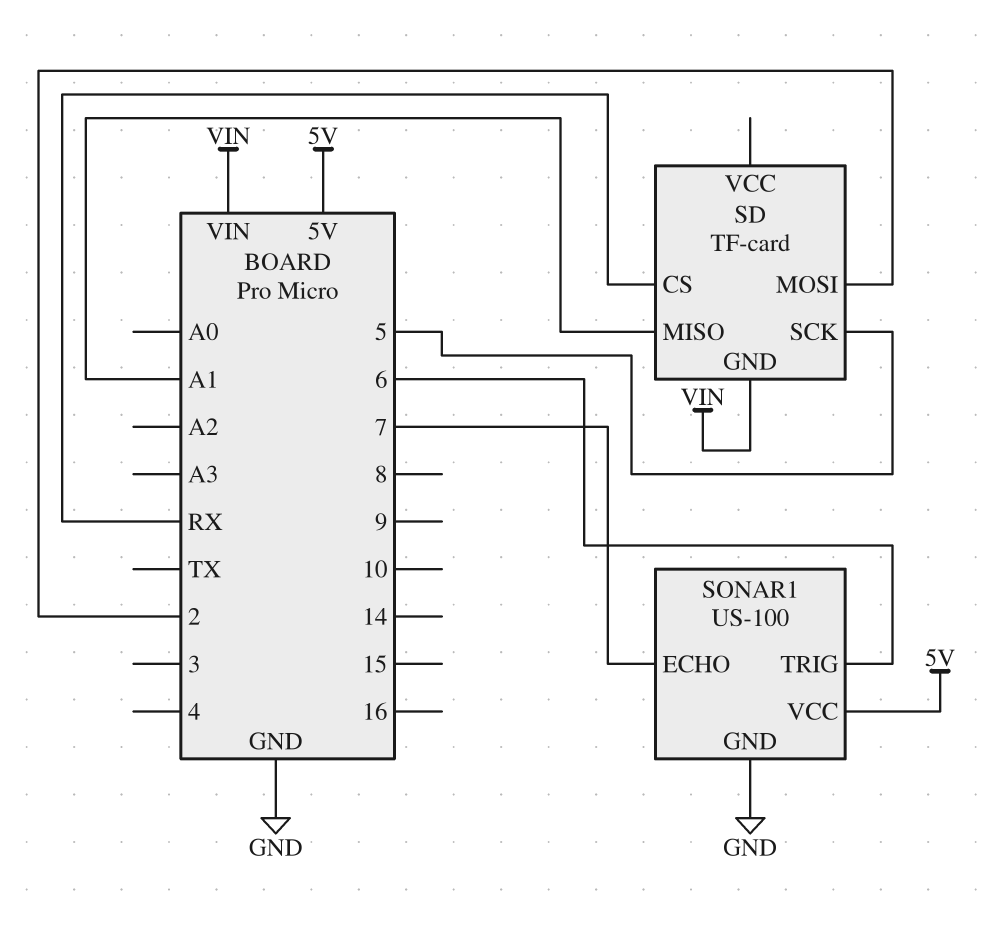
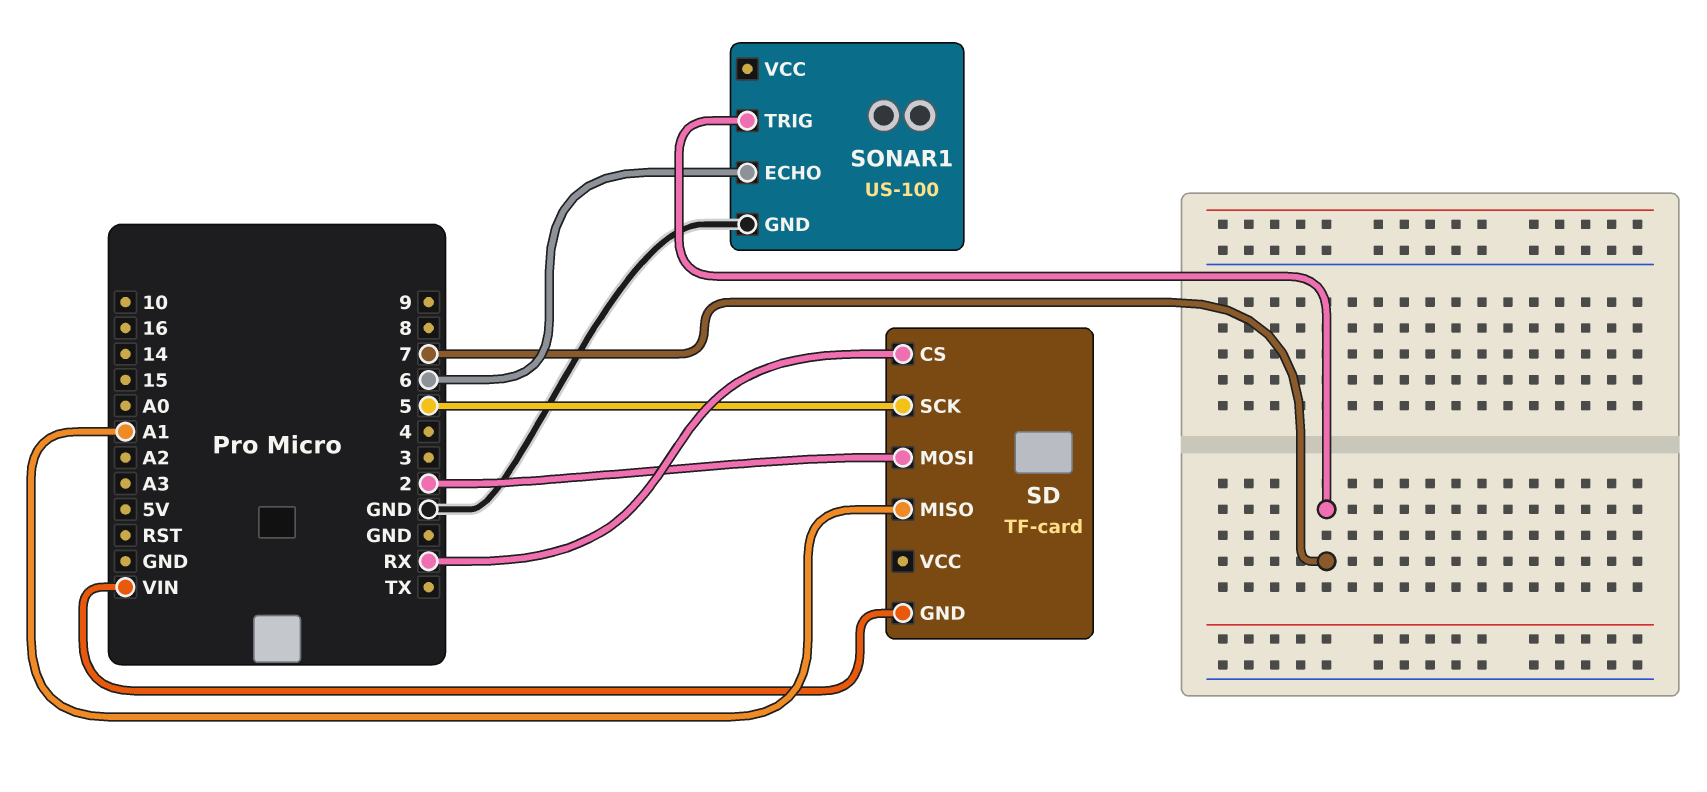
SONAR1 pin ECHO: 7 -> 6
SONAR1 pin TRIG: 6 -> 7
SONAR1 pin VCC: 5V -> none

